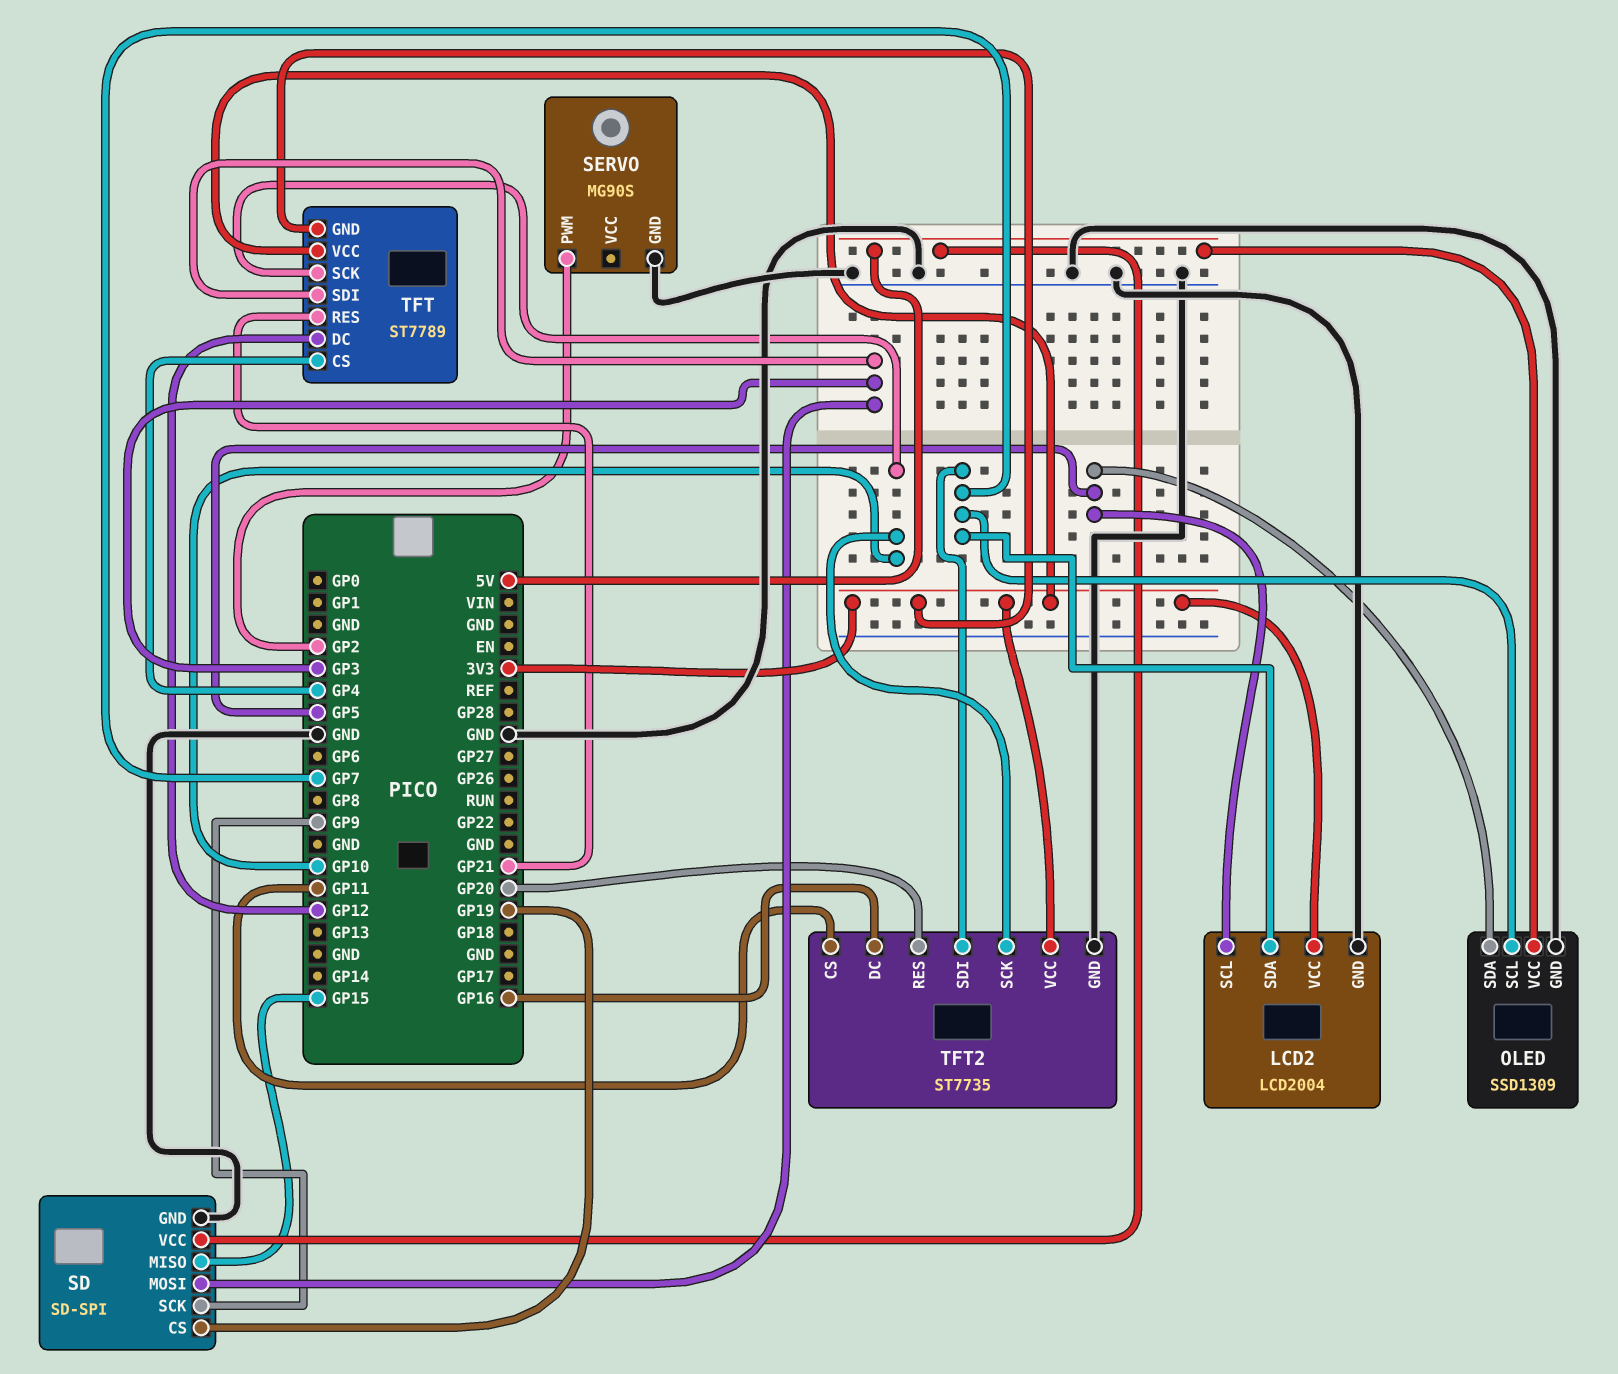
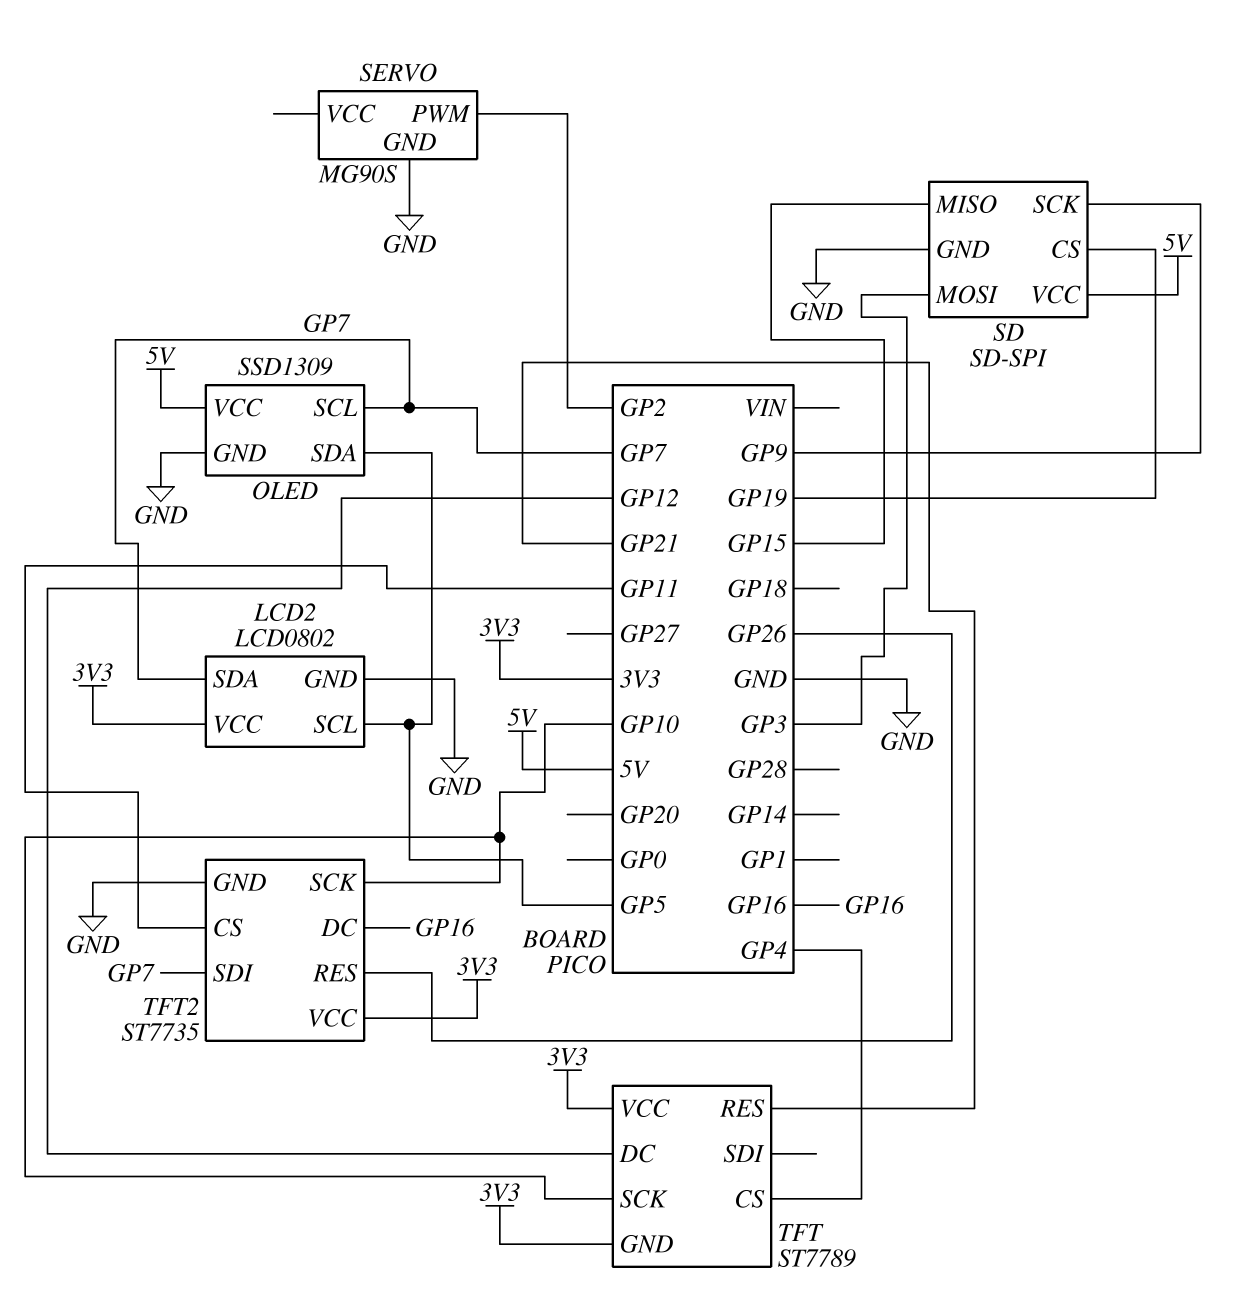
LCD2: LCD2004 -> LCD0802
TFT pin SDI: GP3 -> none
TFT2 pin RES: GP20 -> GP26

